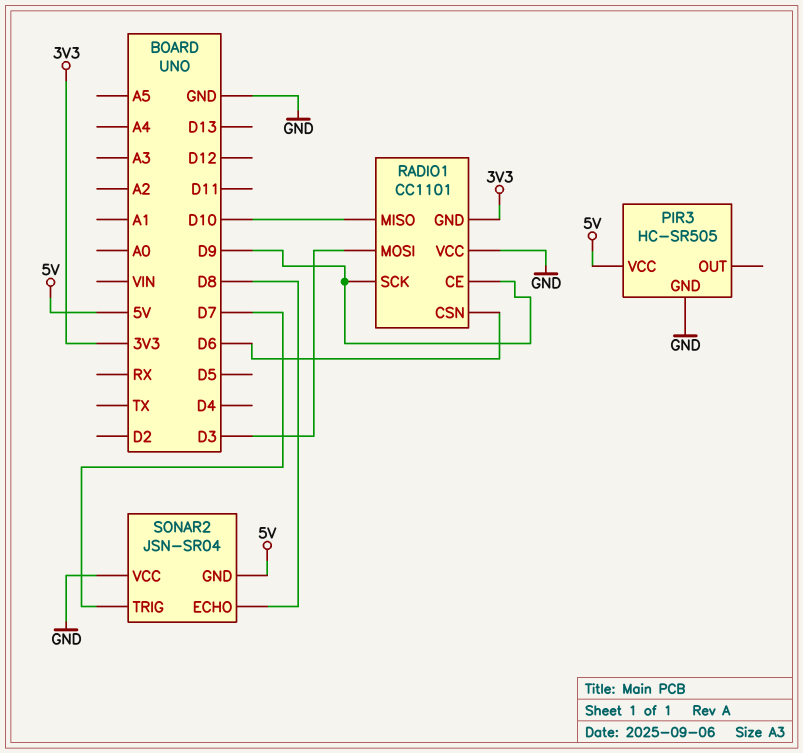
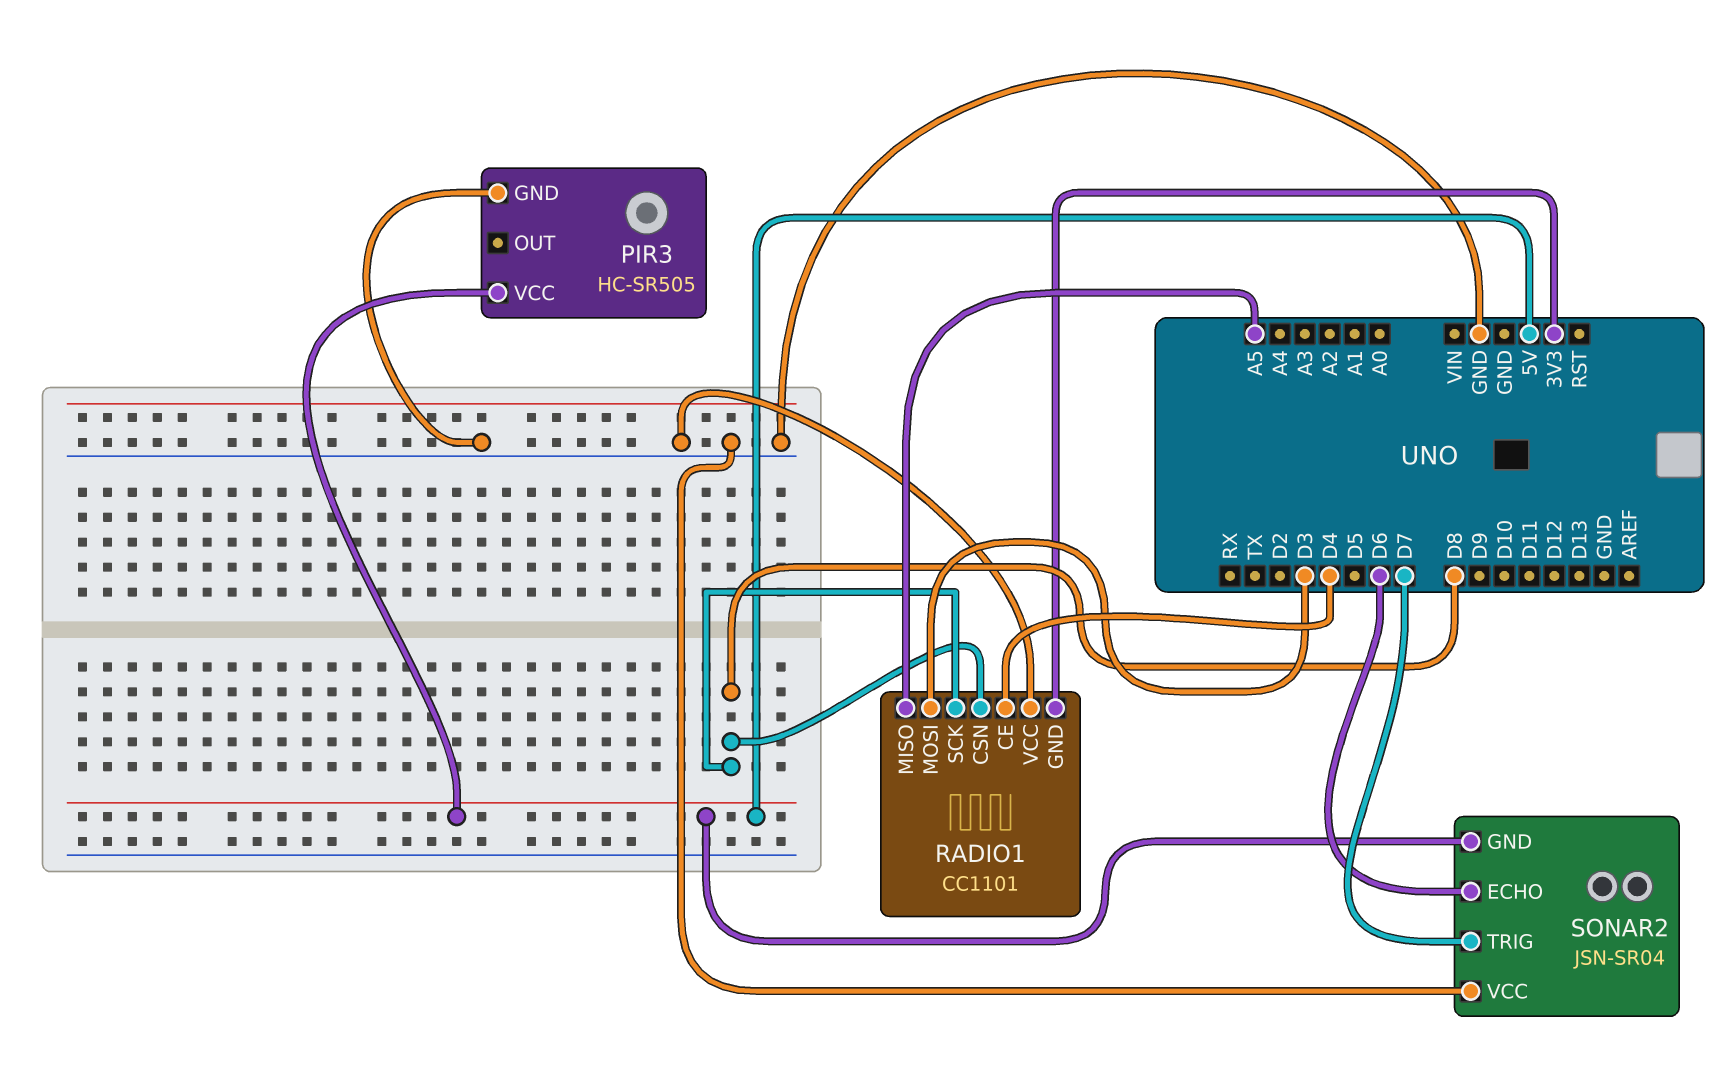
RADIO1 pin CE: D9 -> D4
RADIO1 pin CSN: D6 -> D8
RADIO1 pin MISO: D10 -> A5
RADIO1 pin SCK: D9 -> D8
SONAR2 pin ECHO: D8 -> D6

